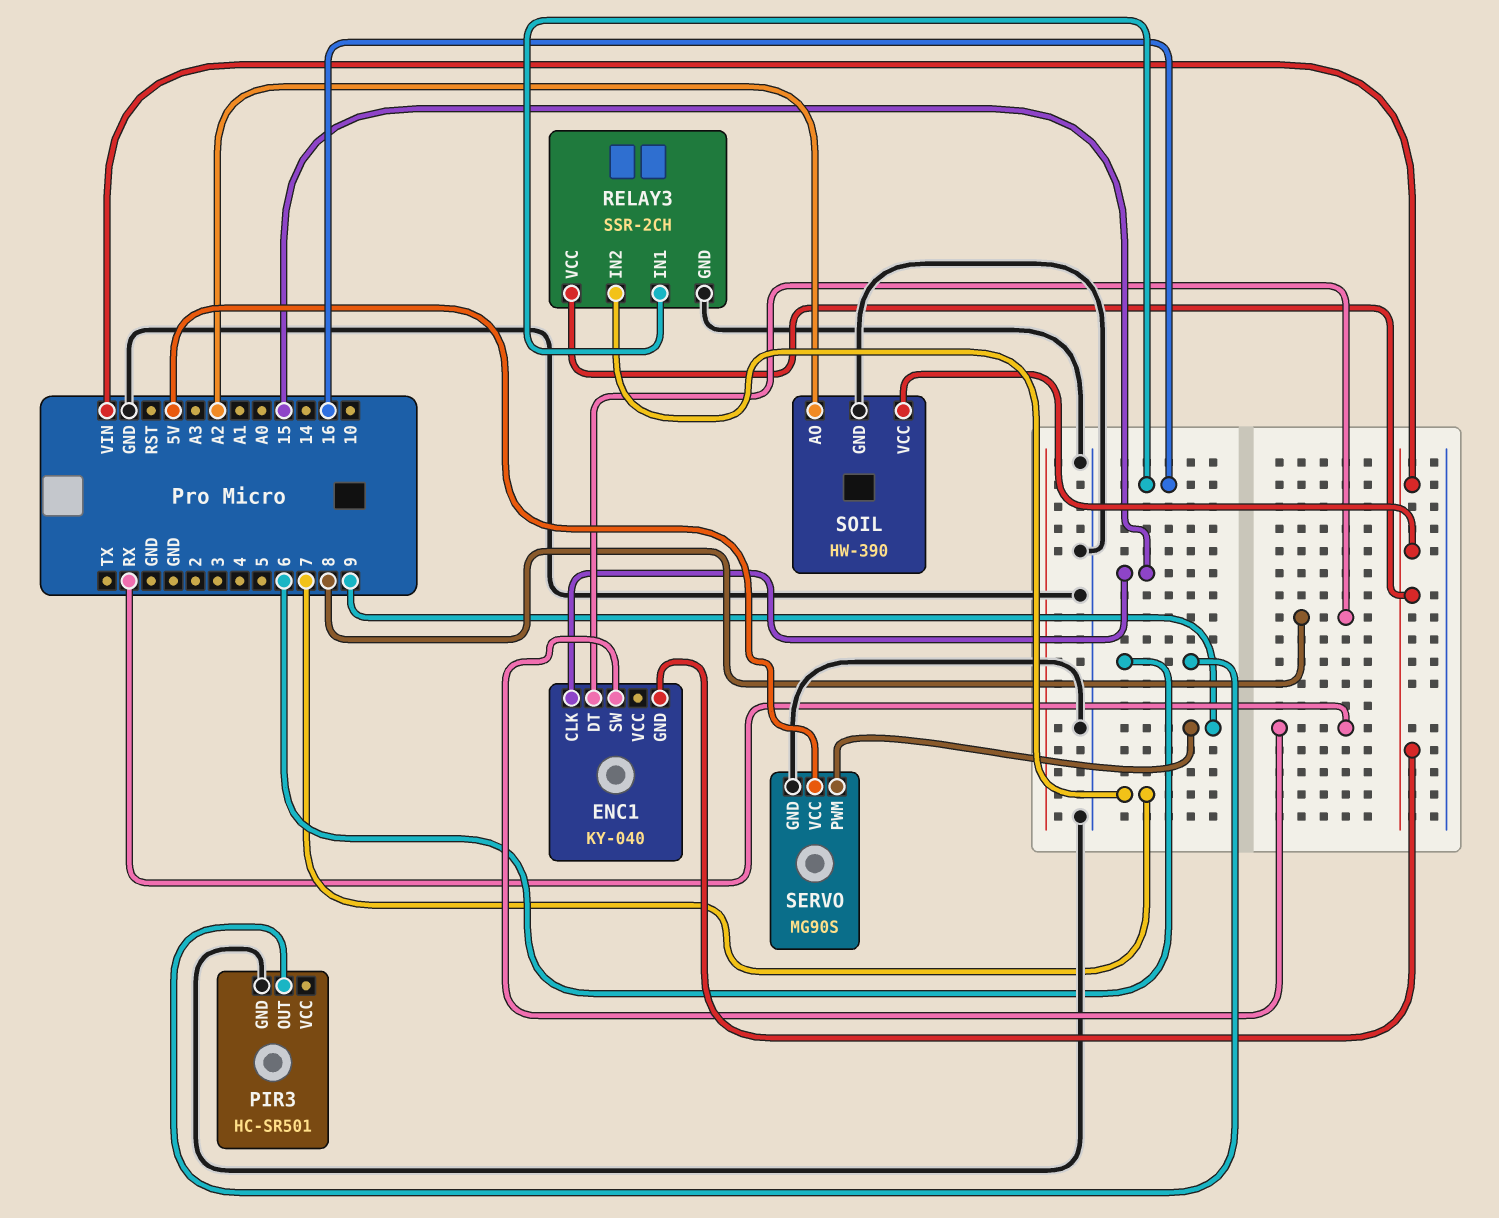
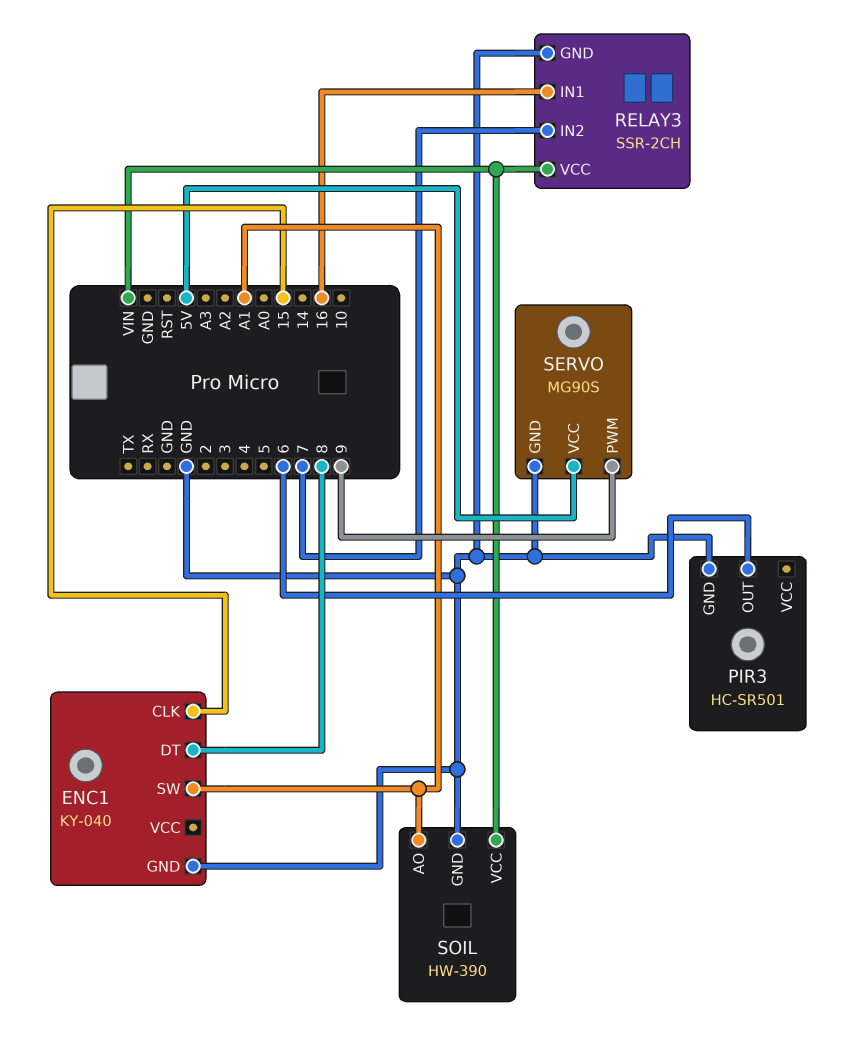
ENC1 pin GND: VIN -> GND
ENC1 pin SW: RX -> A1
SOIL pin AO: A2 -> A1

